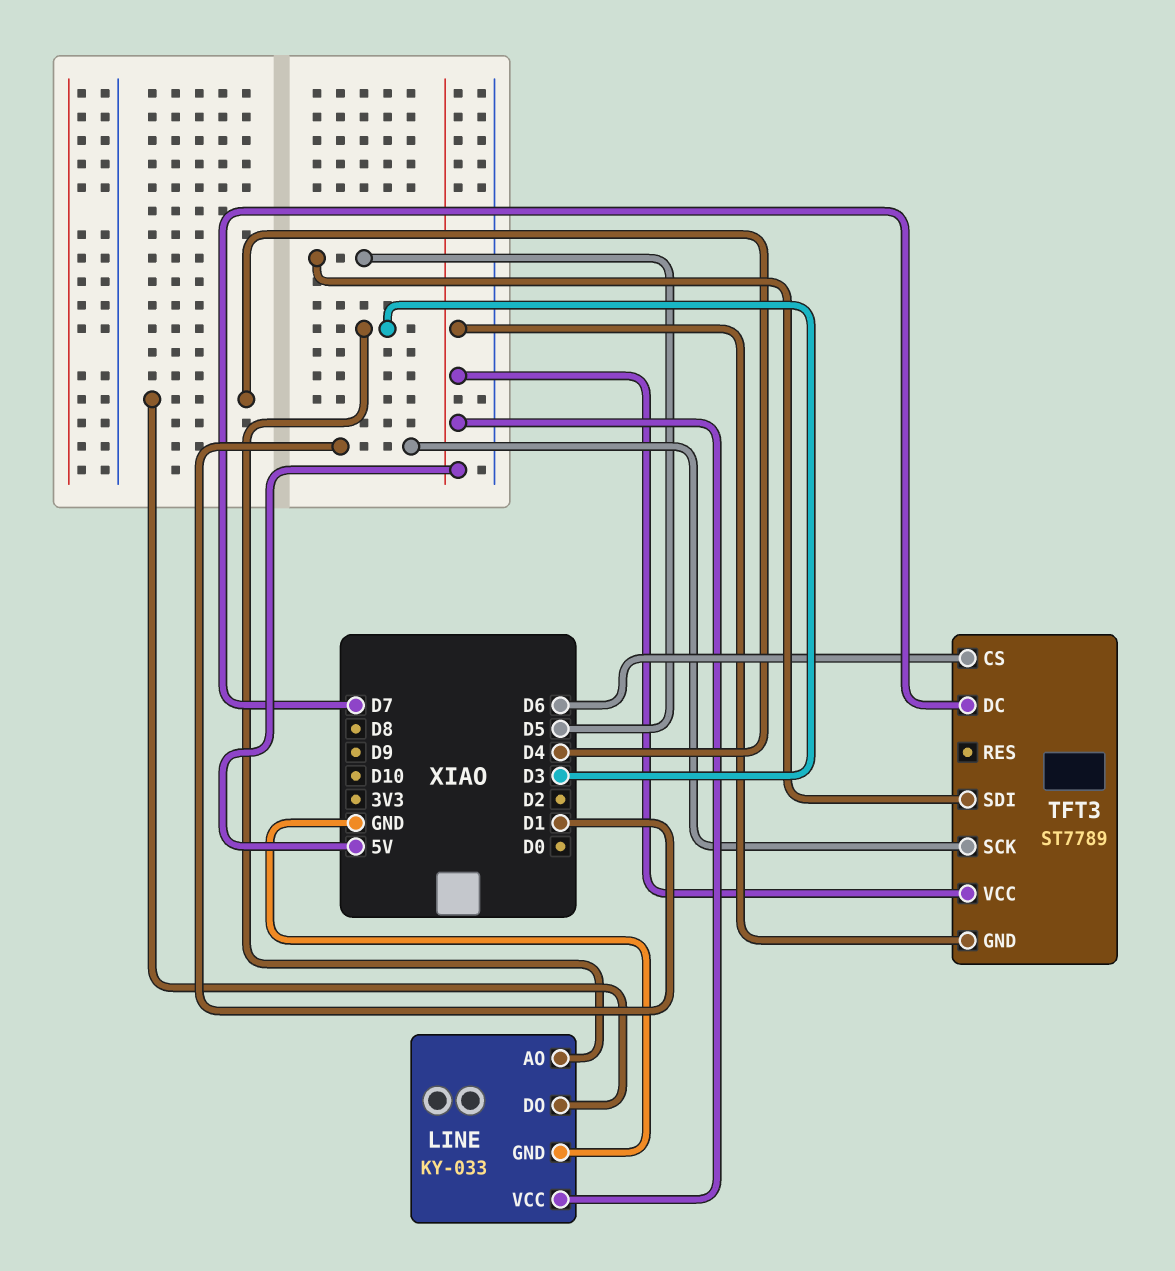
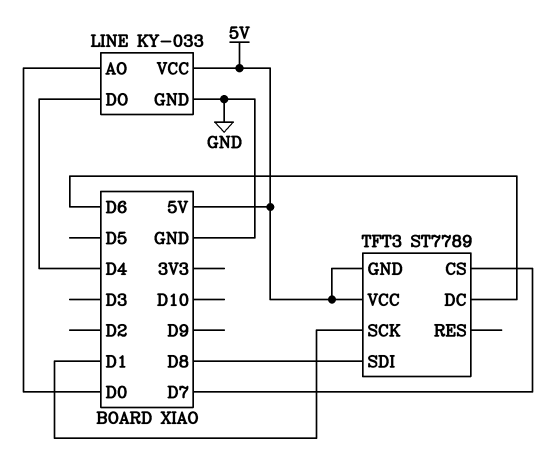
LINE pin AO: D3 -> D0
TFT3 pin CS: D6 -> D7
TFT3 pin DC: D7 -> D6
TFT3 pin SDI: D5 -> D8

